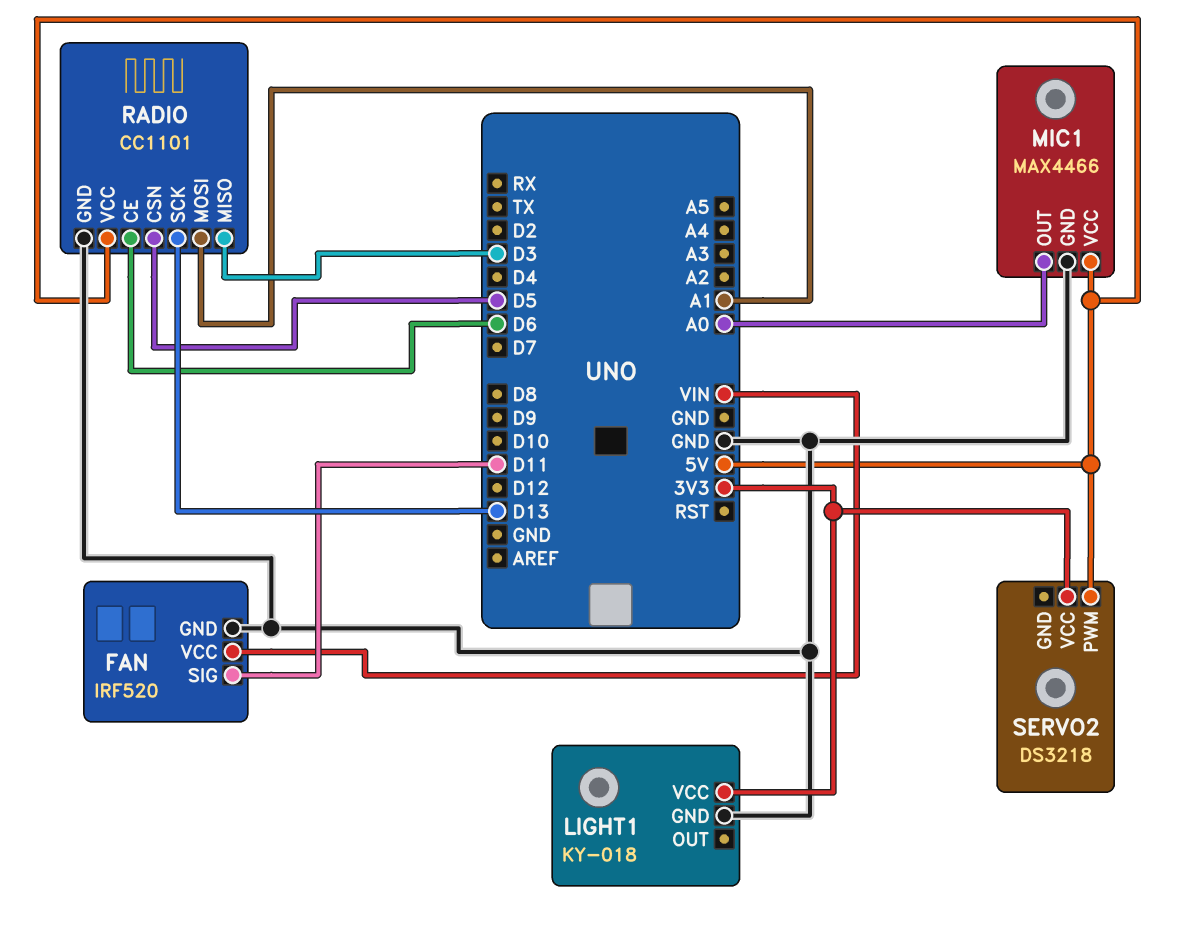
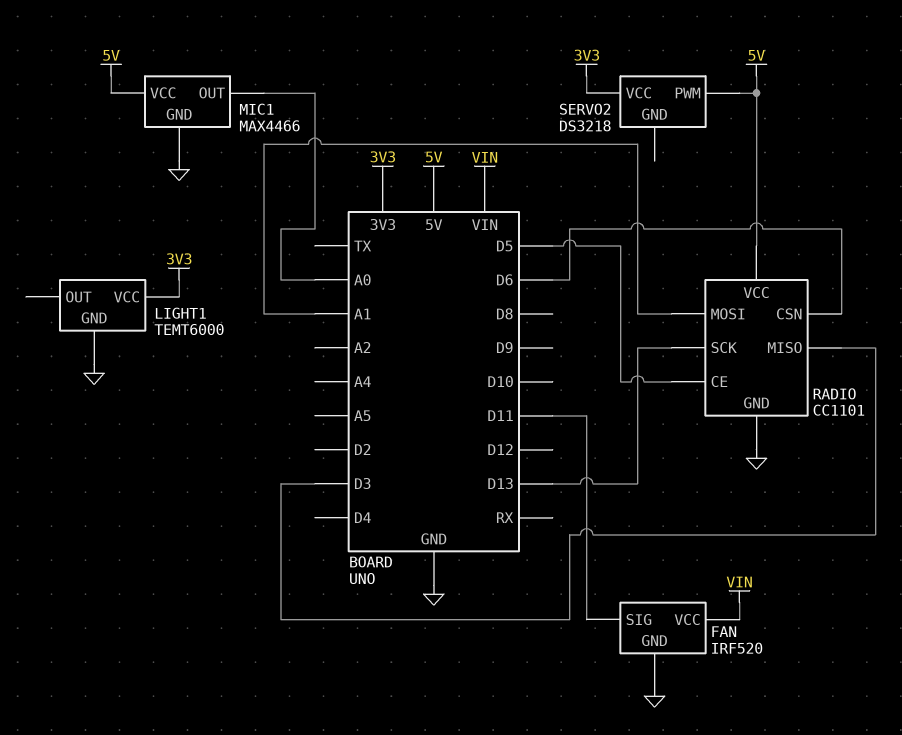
LIGHT1: KY-018 -> TEMT6000
RADIO pin CE: D6 -> D5
RADIO pin CSN: D5 -> D6

